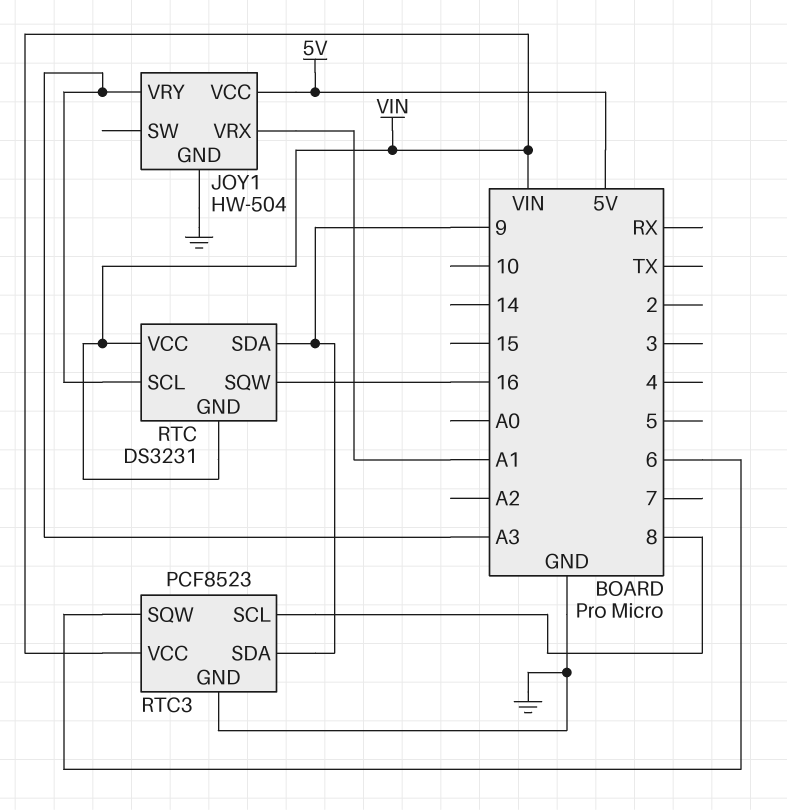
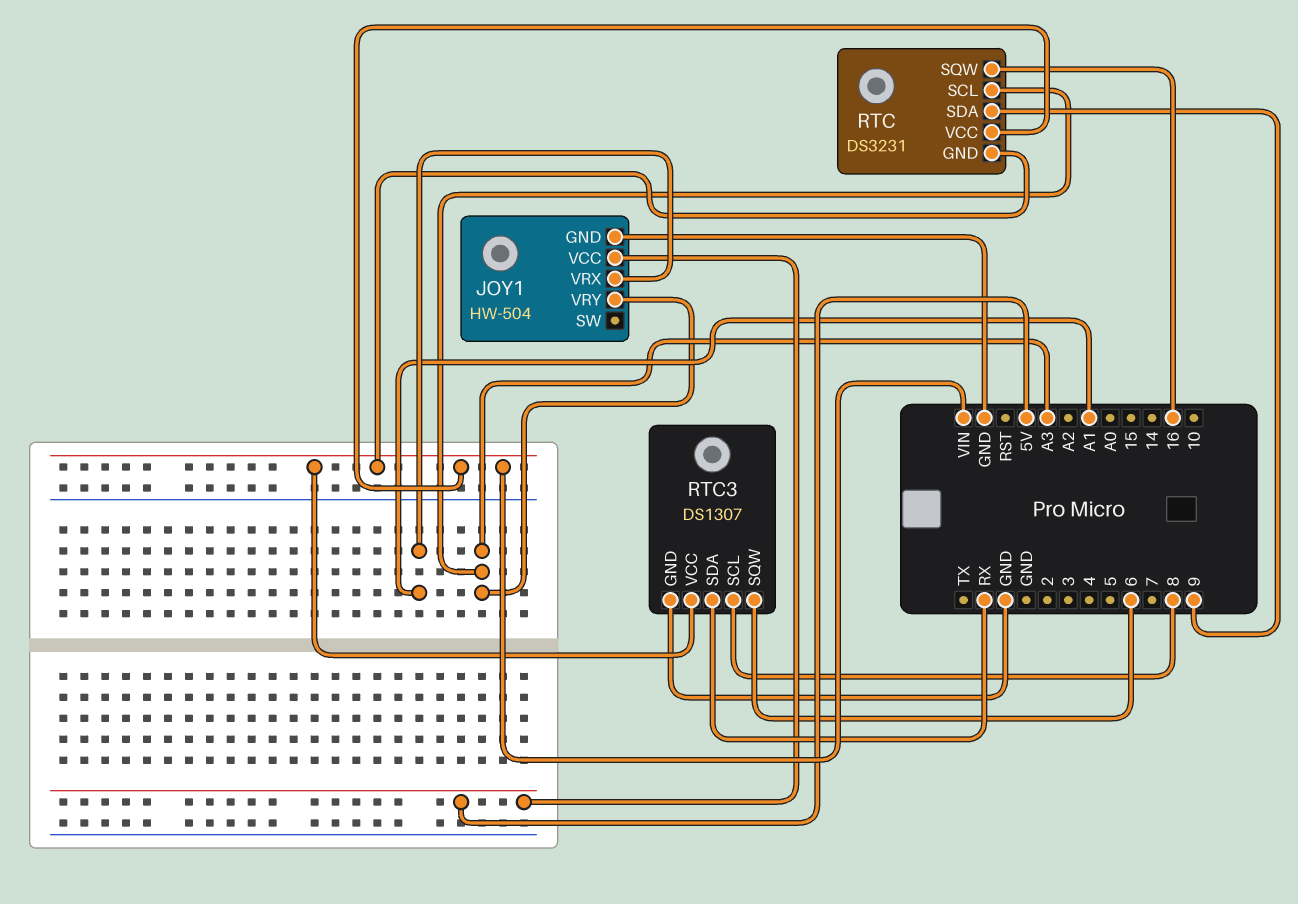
RTC3: PCF8523 -> DS1307
RTC3 pin SDA: 9 -> RX

